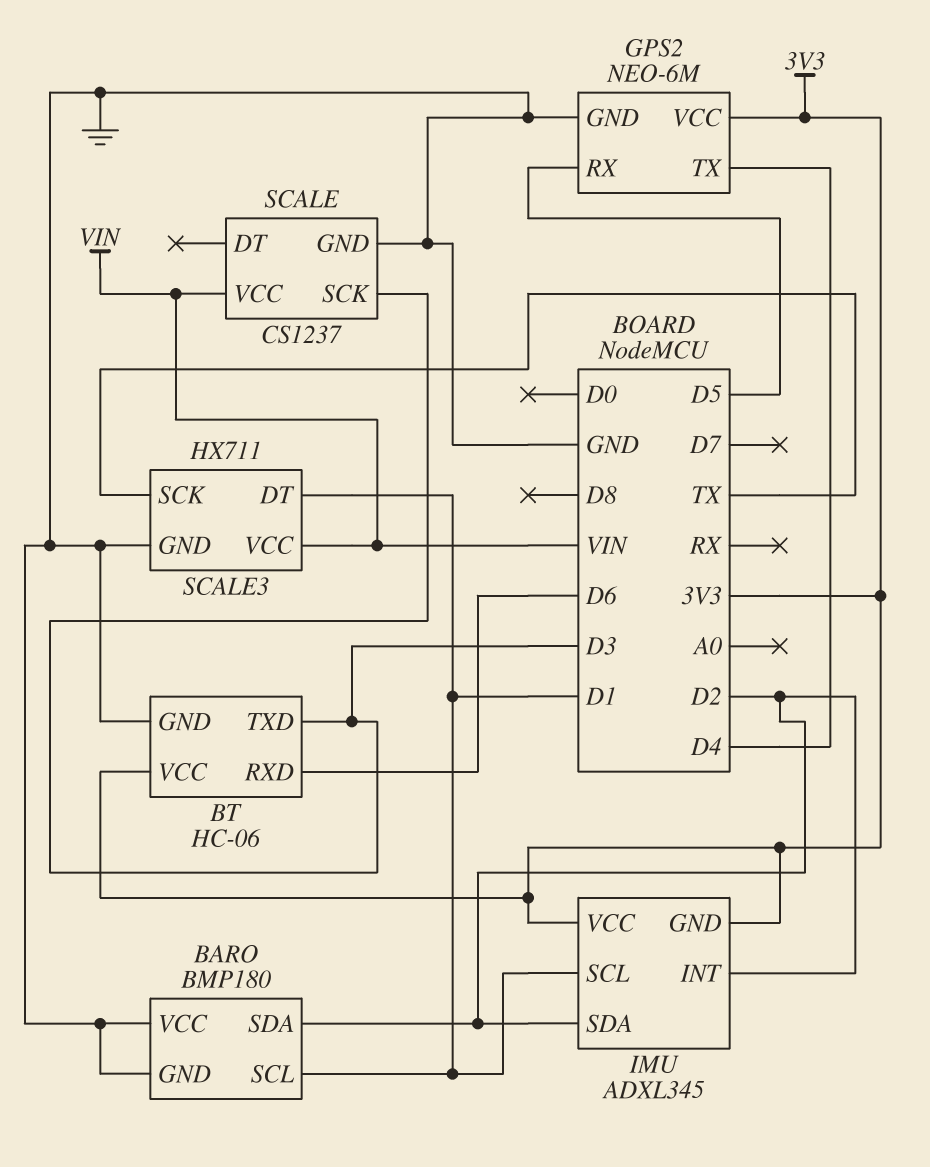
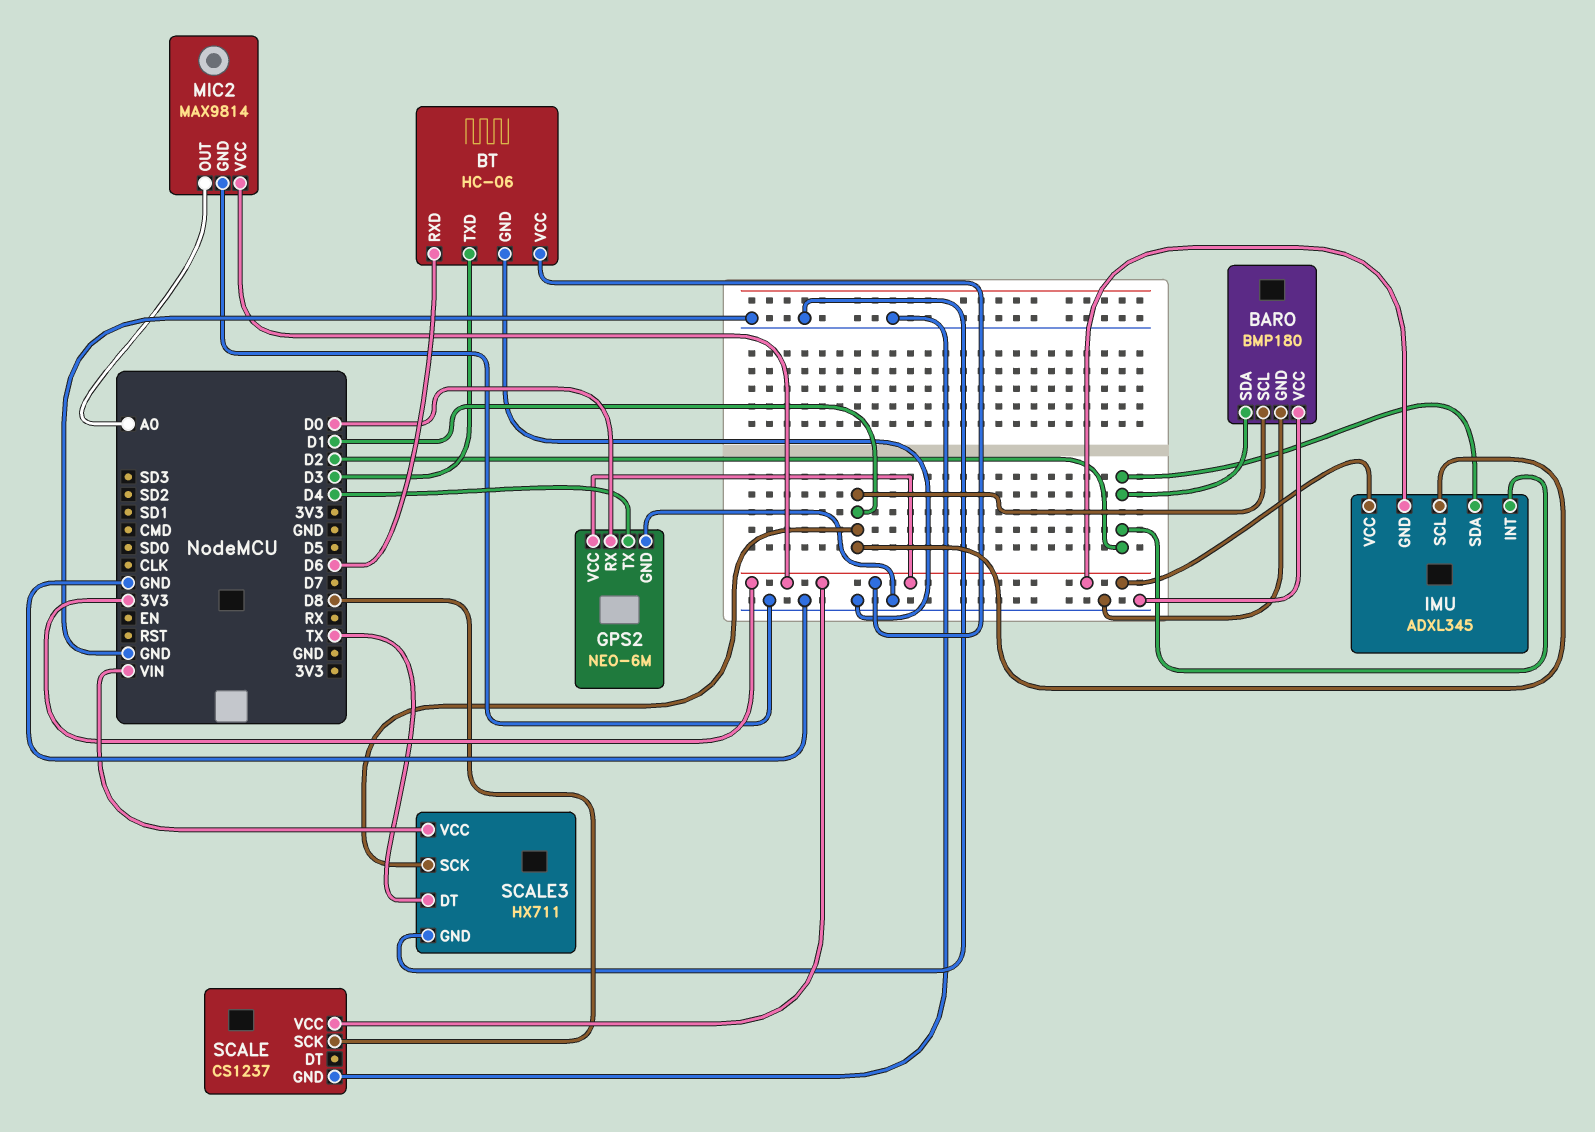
GPS2 pin RX: D5 -> D0
MIC2: none -> MAX9814
MIC2 pin GND: none -> GND
MIC2 pin OUT: none -> A0
MIC2 pin VCC: none -> 3V3
SCALE pin SCK: D3 -> D8
SCALE pin VCC: VIN -> 3V3
SCALE3 pin DT: D1 -> TX
SCALE3 pin SCK: TX -> D1

